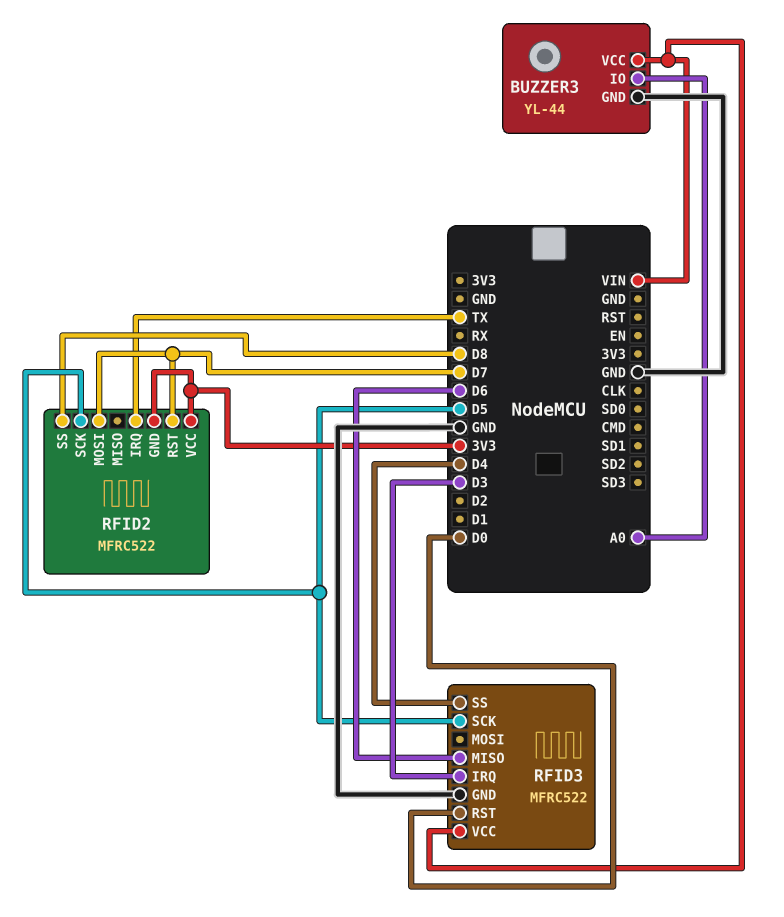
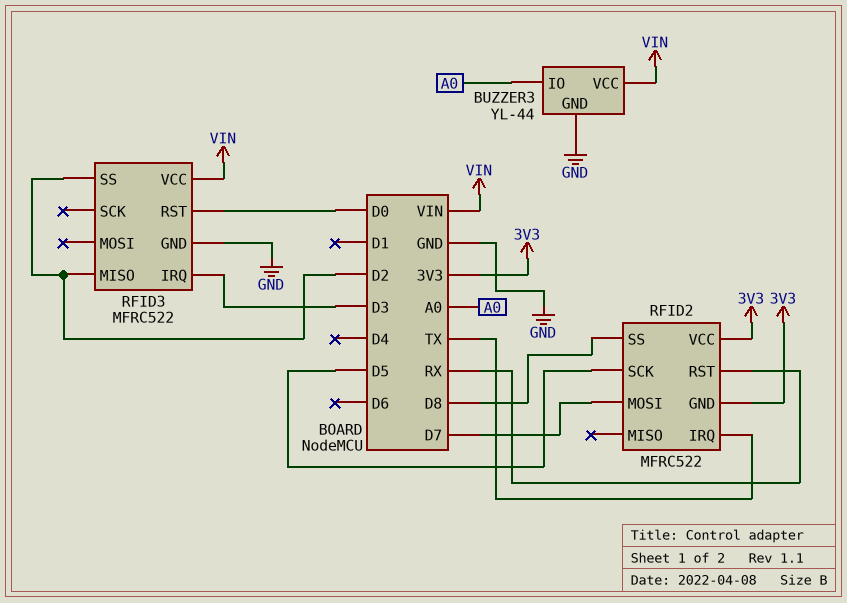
RFID2 pin RST: D7 -> RX
RFID3 pin MISO: D6 -> D2
RFID3 pin SCK: D5 -> none
RFID3 pin SS: D4 -> D2

